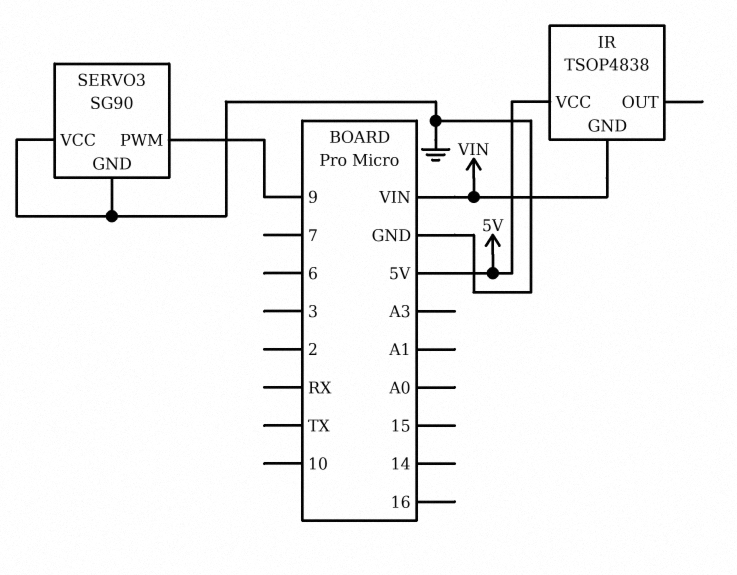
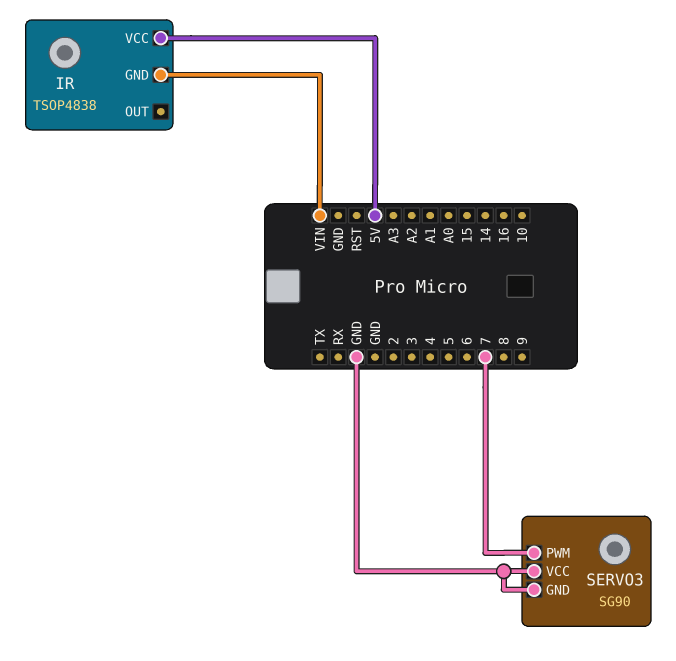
SERVO3 pin PWM: 9 -> 7

